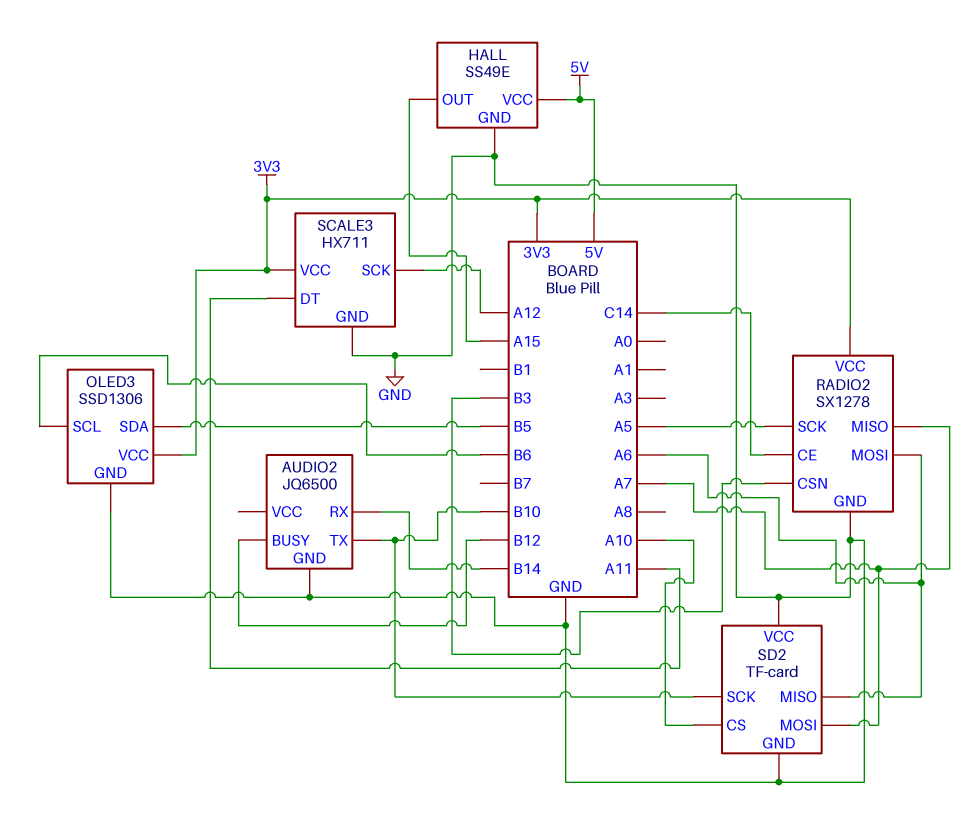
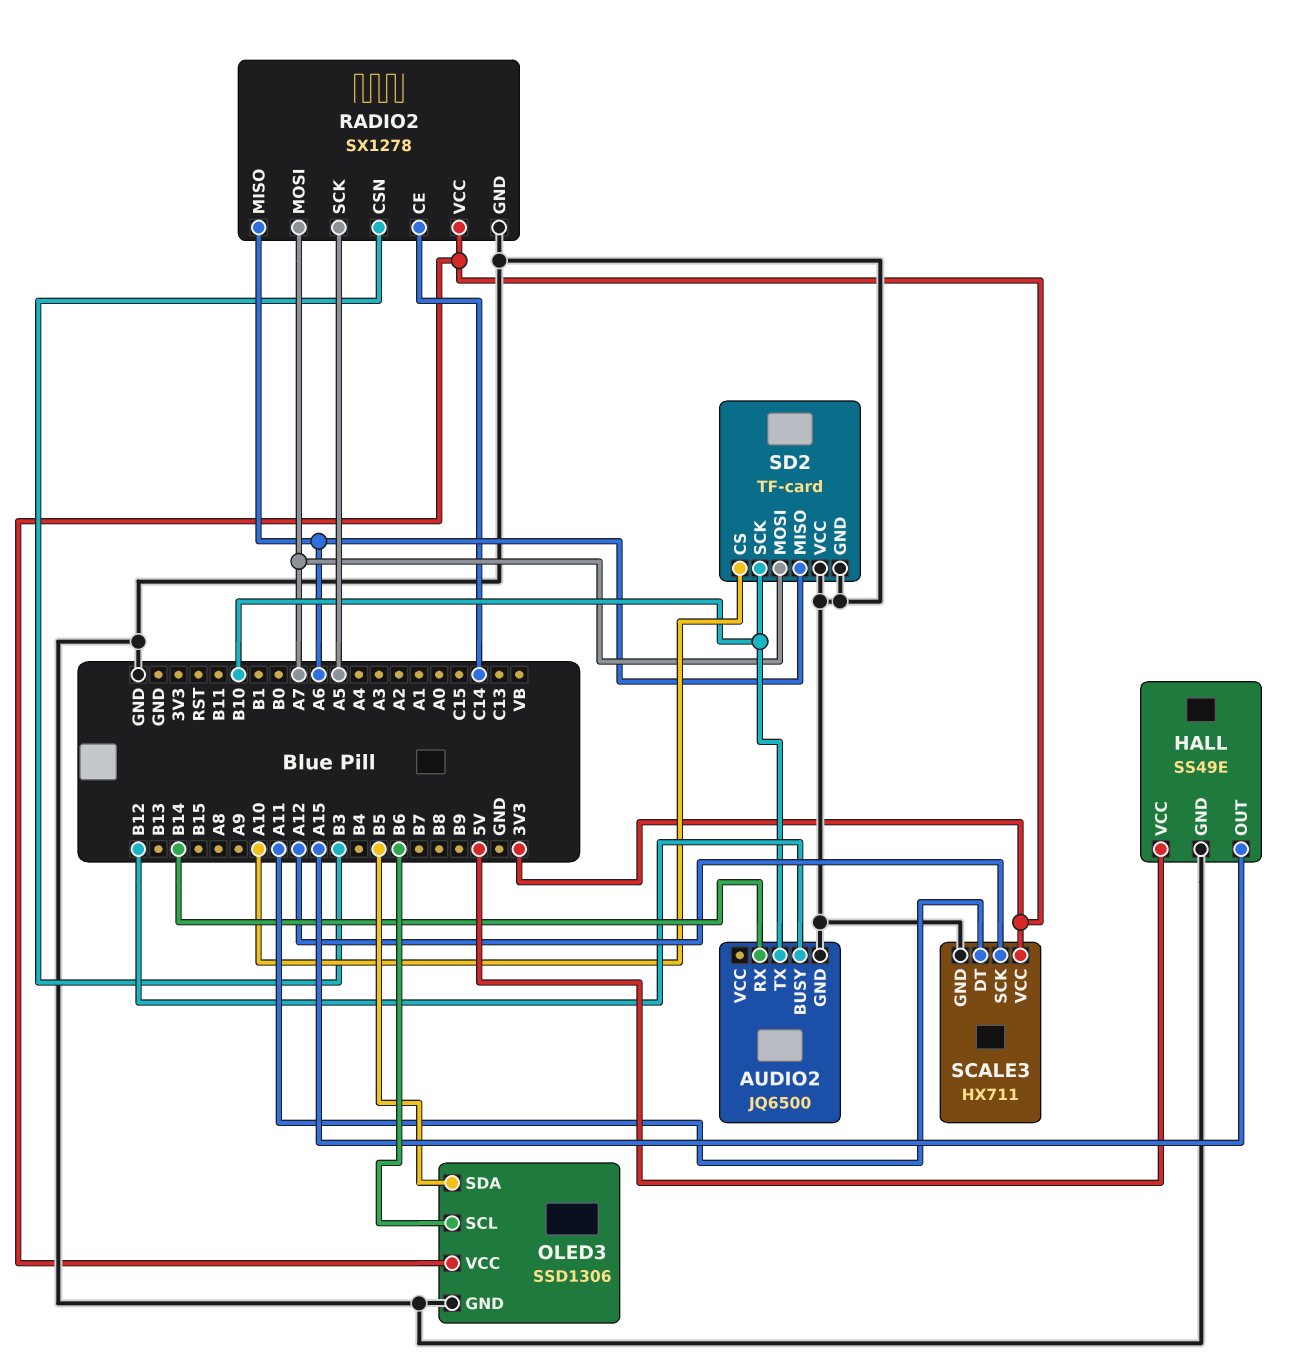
RADIO2 pin MISO: A7 -> A6
RADIO2 pin MOSI: A6 -> A7

